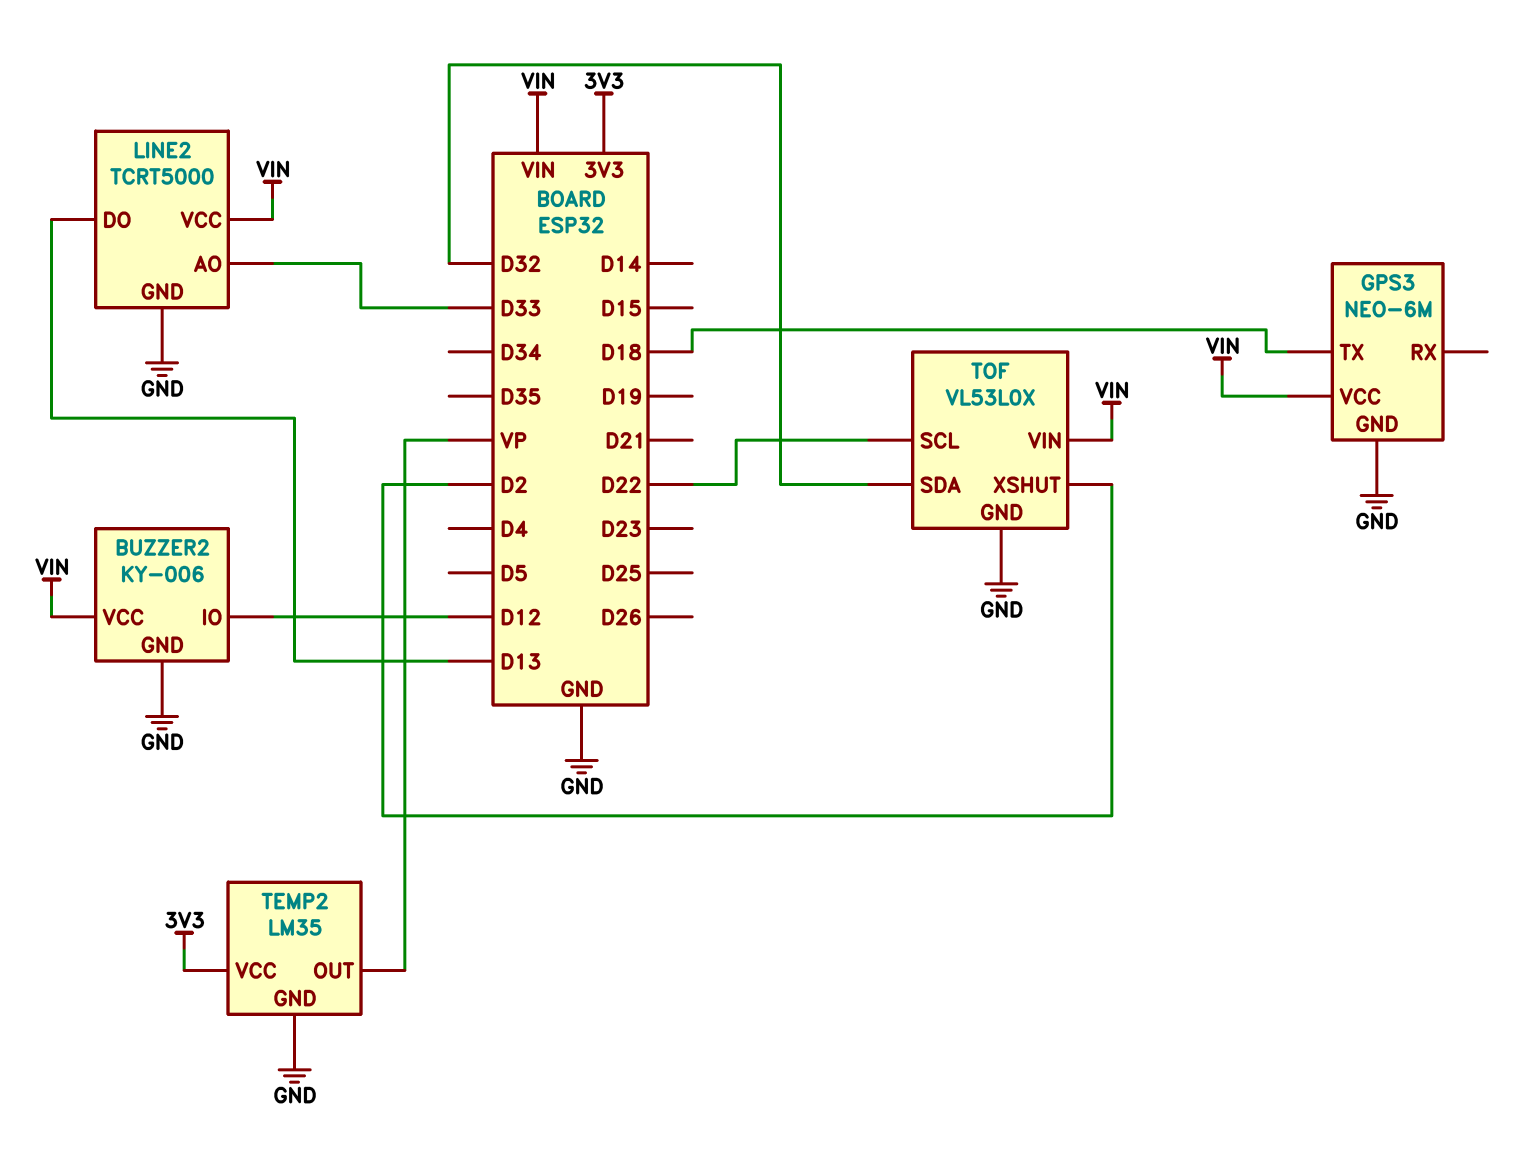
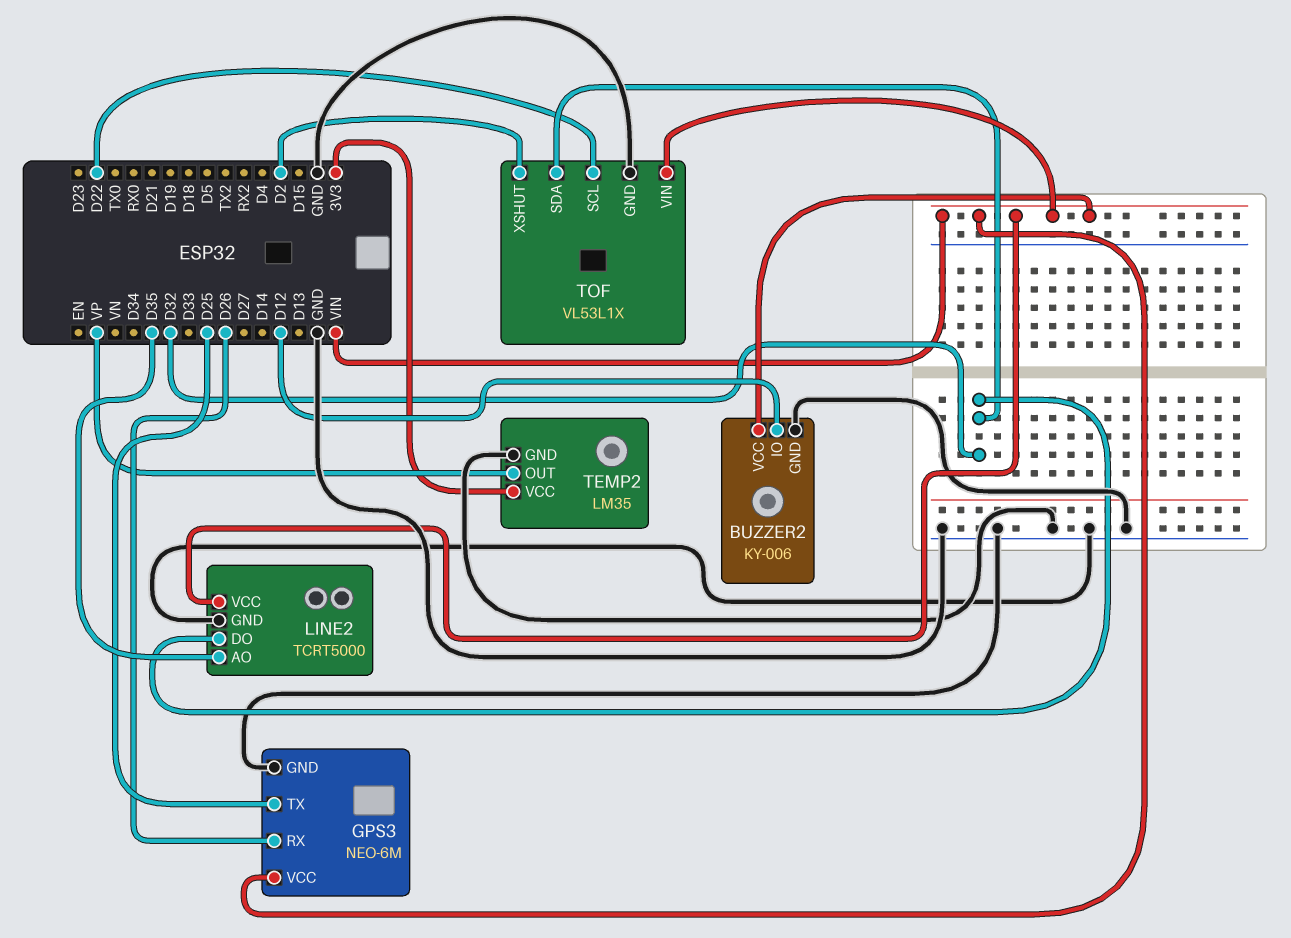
GPS3 pin RX: none -> D26
GPS3 pin TX: D18 -> D25
LINE2 pin AO: D33 -> D35
LINE2 pin DO: D13 -> D32
TOF: VL53L0X -> VL53L1X

